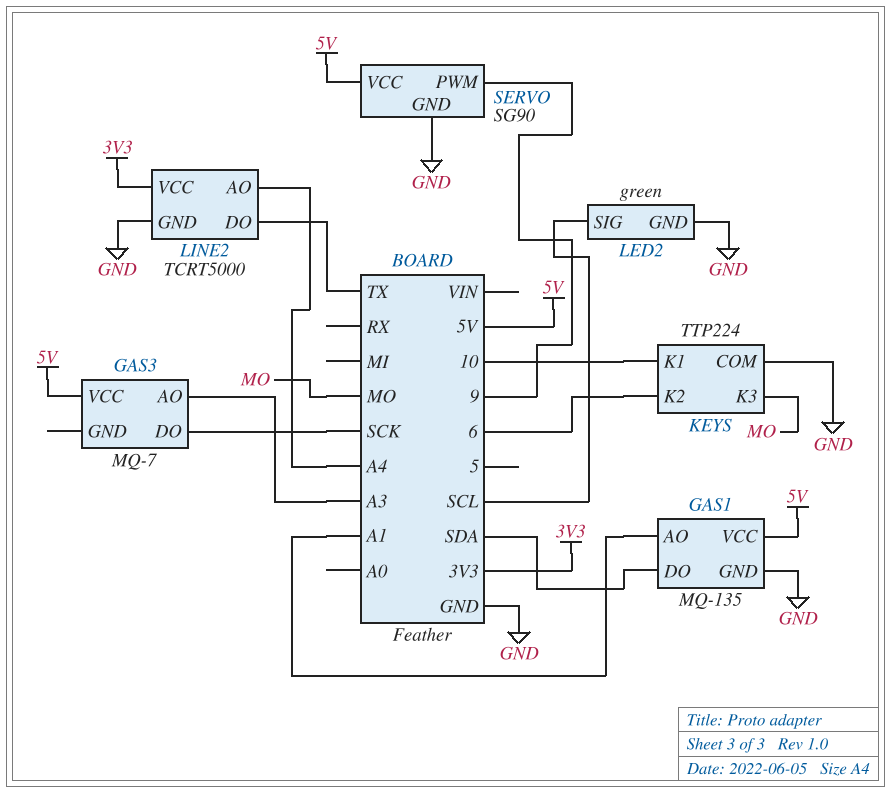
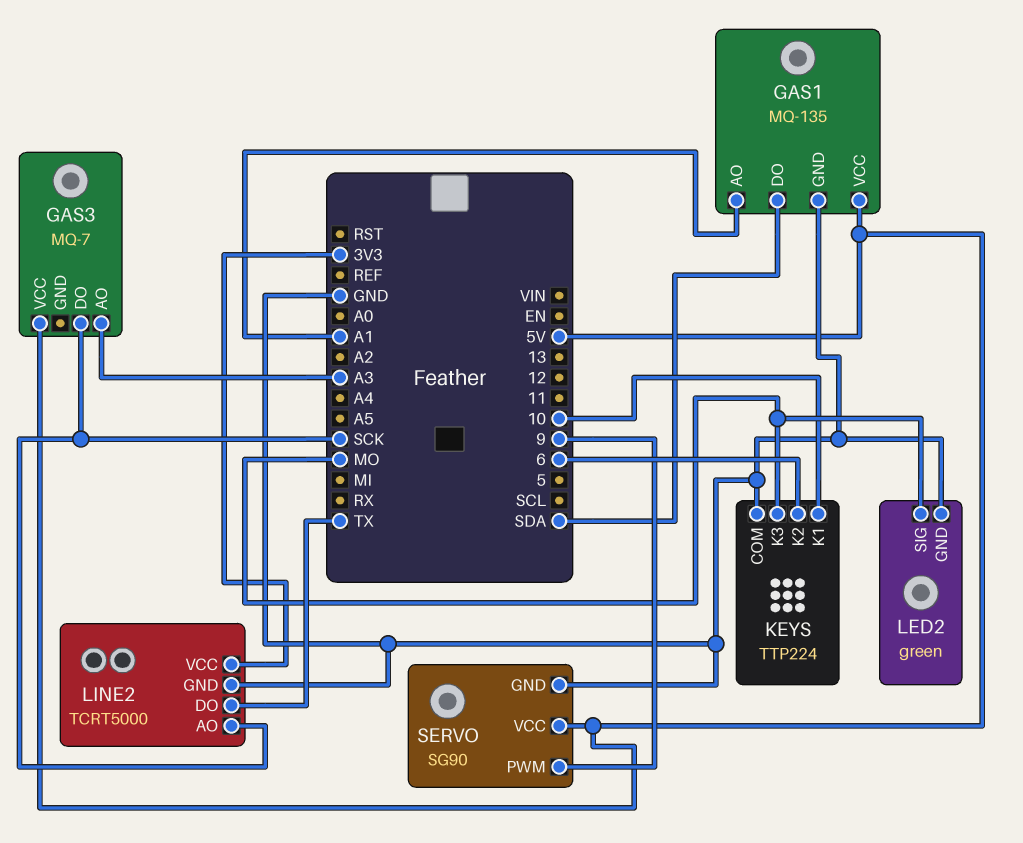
LED2 pin SIG: SCL -> MO
LINE2 pin AO: A4 -> SCK

